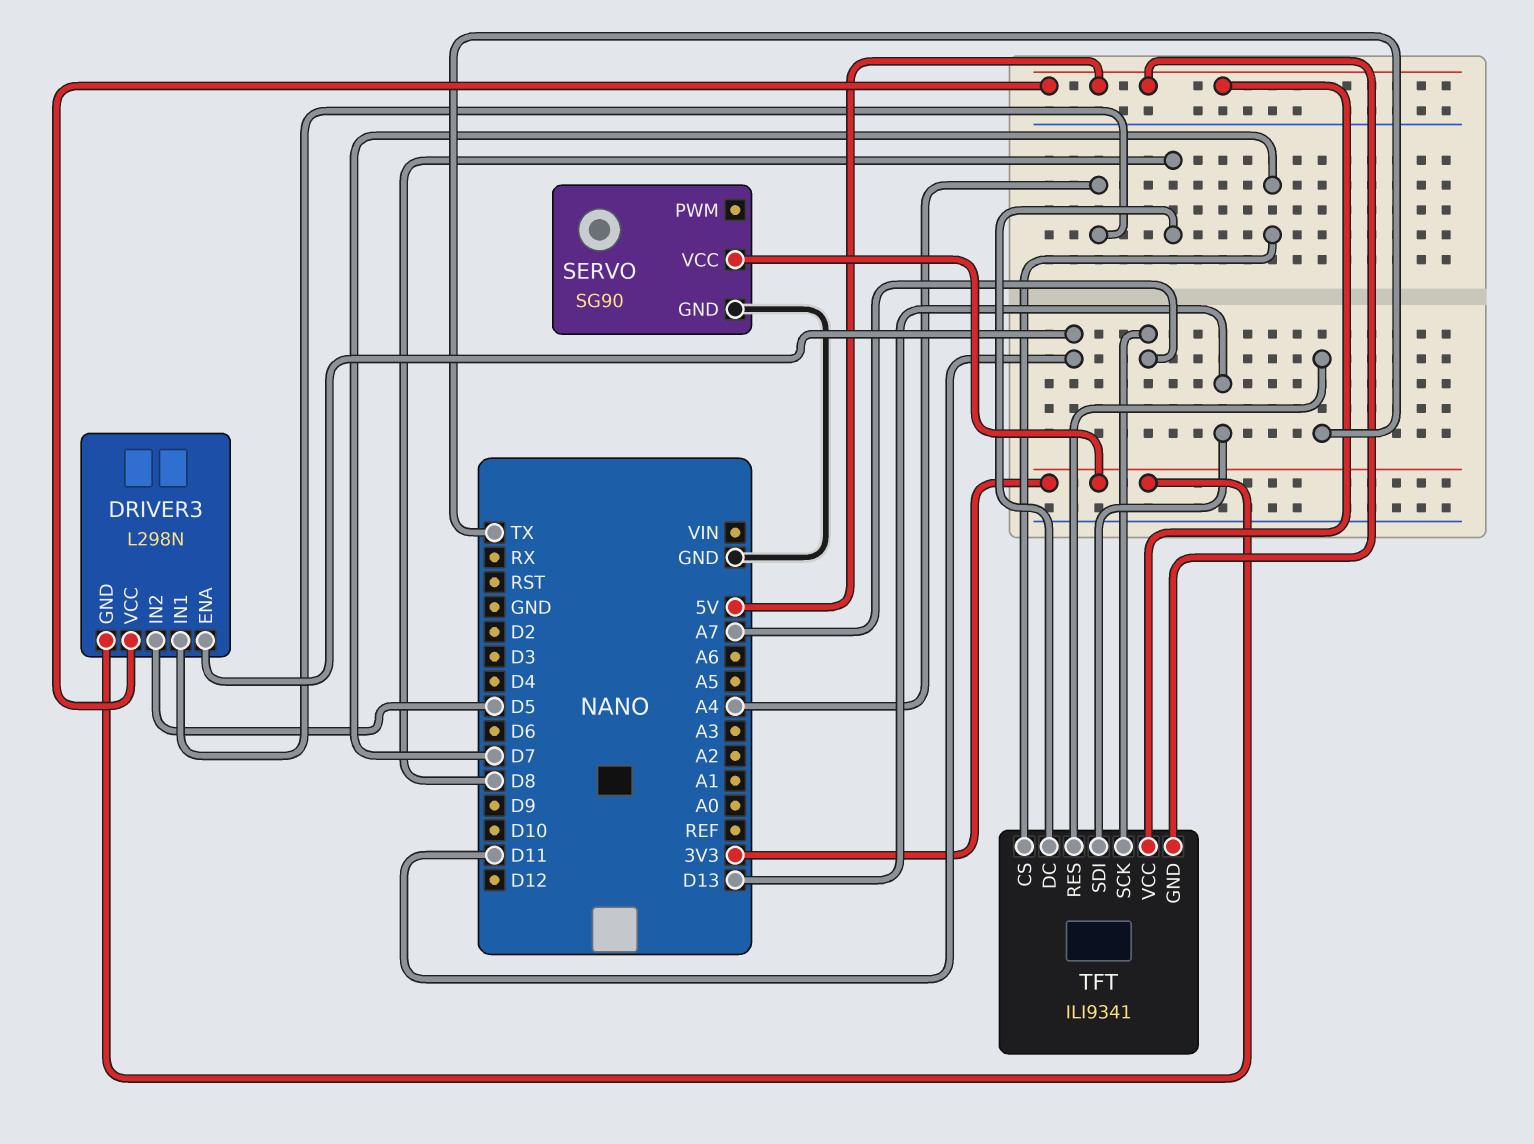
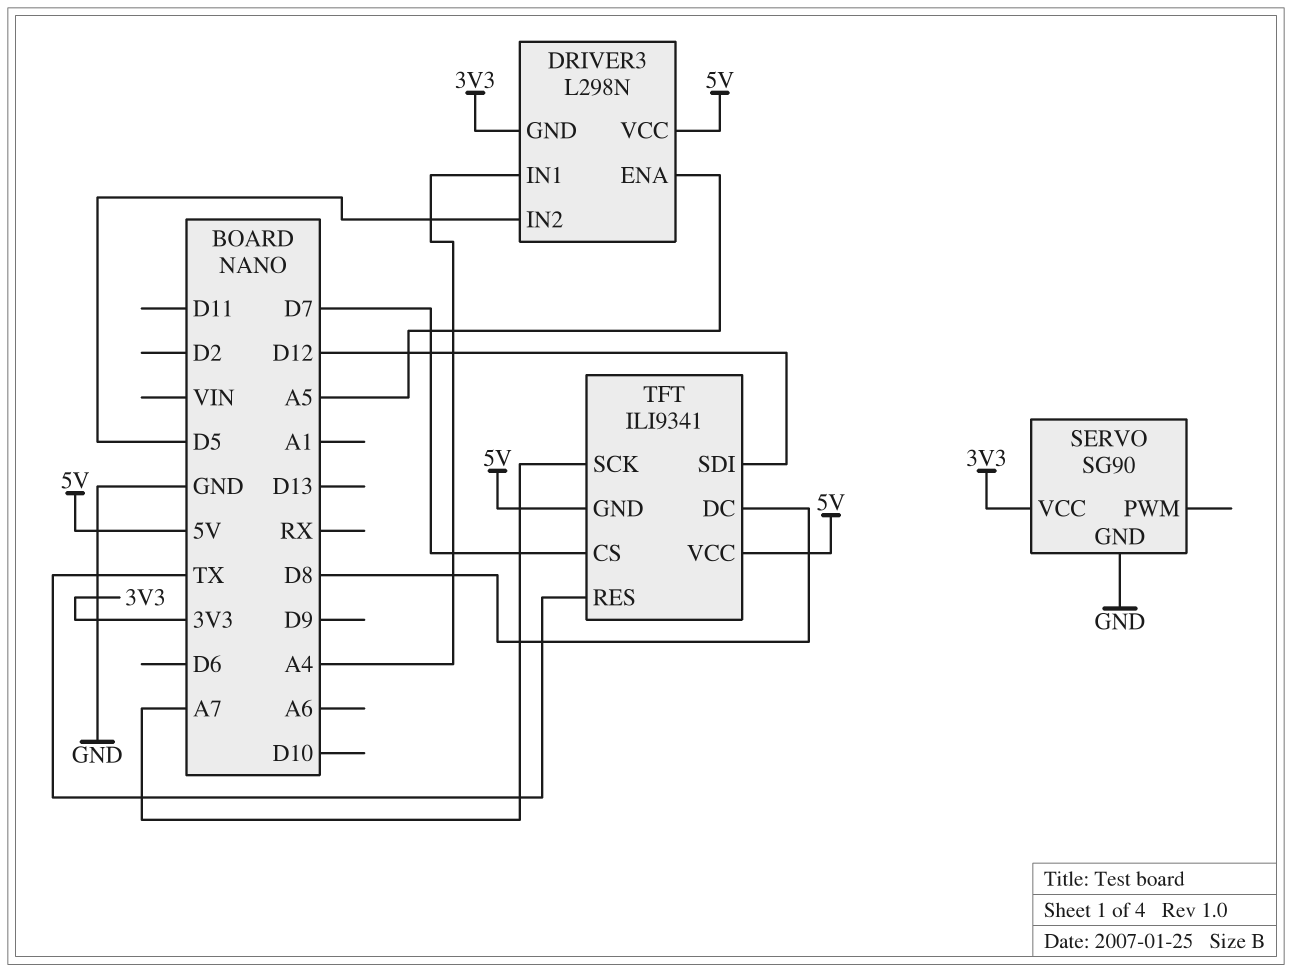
DRIVER3 pin ENA: D11 -> A5
TFT pin SDI: D13 -> D12

